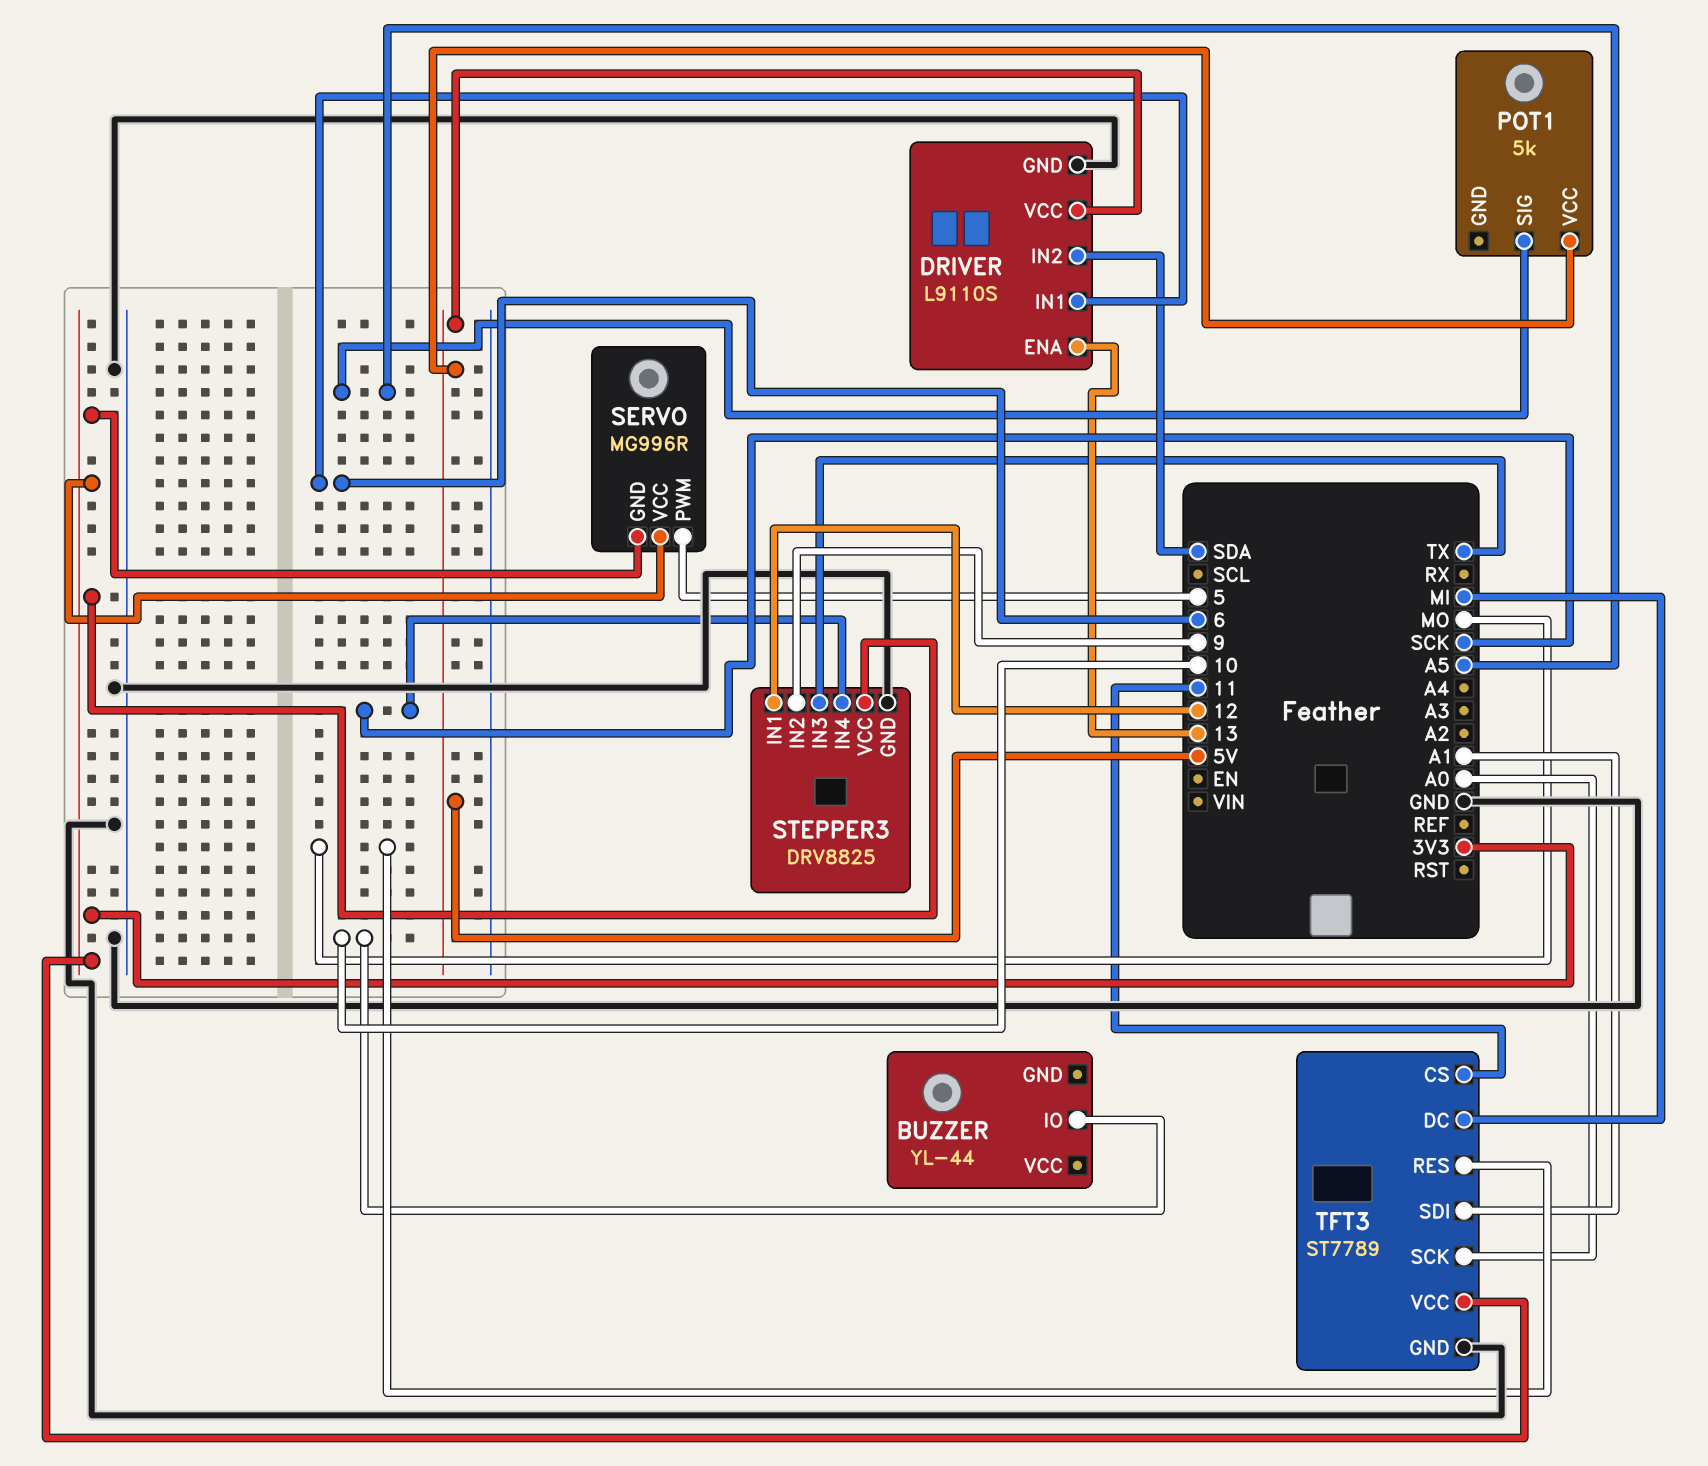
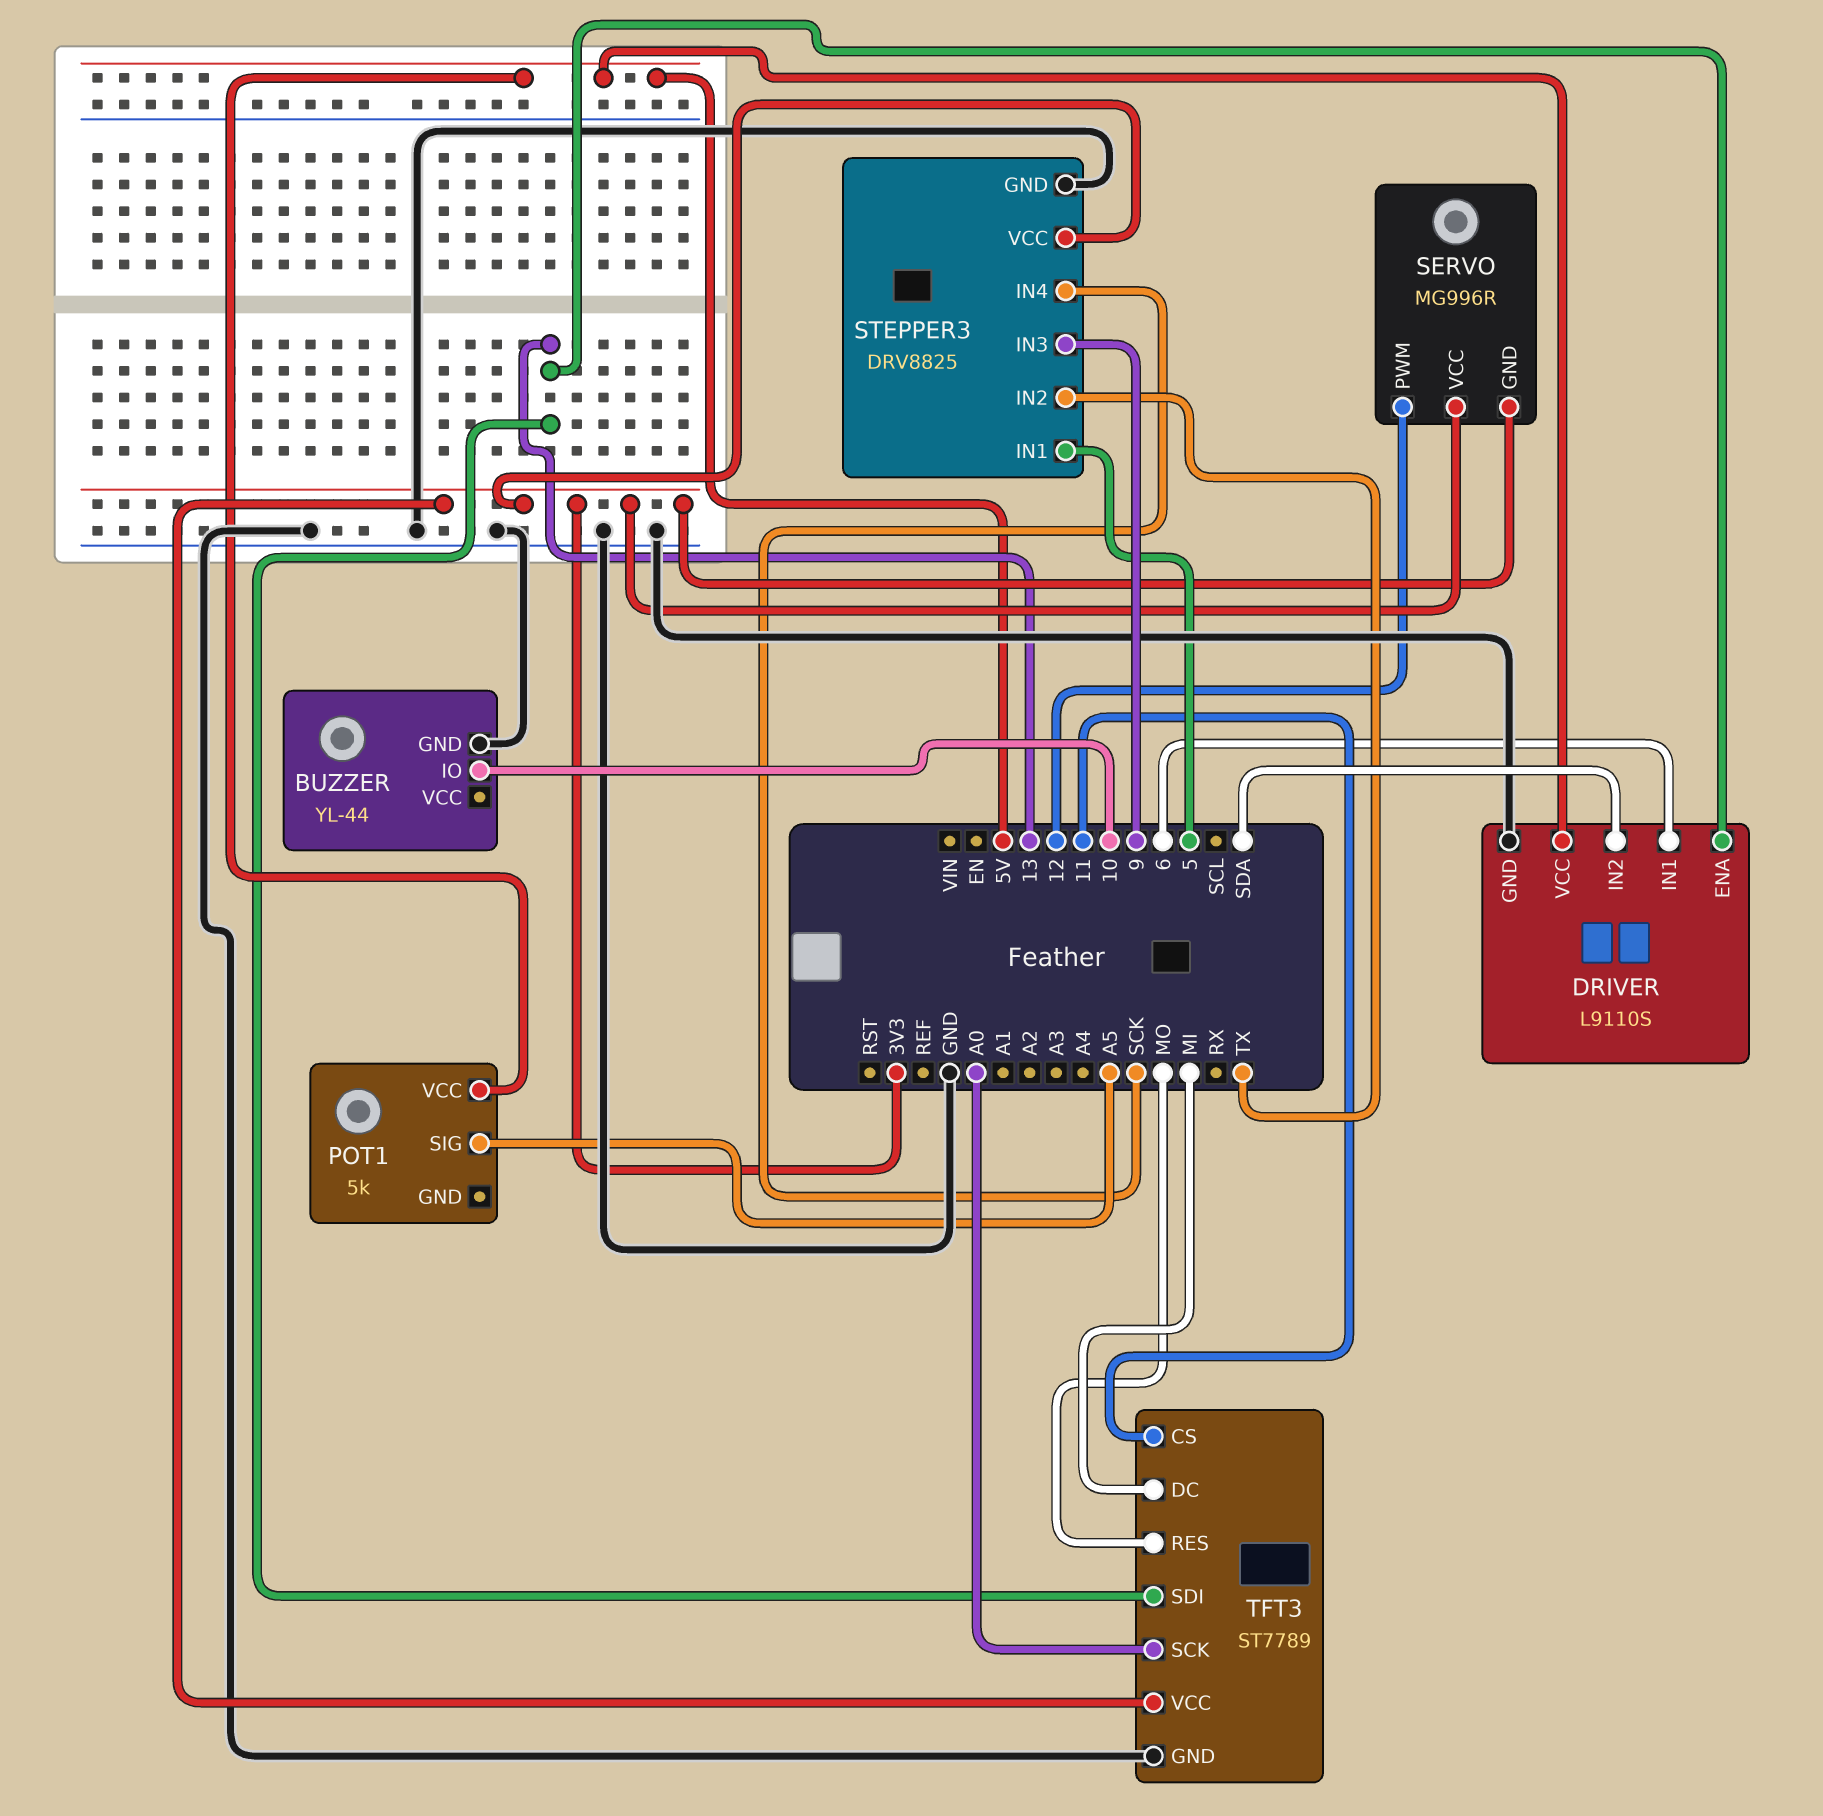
BUZZER pin GND: none -> GND
SERVO pin PWM: 5 -> 12
STEPPER3 pin IN1: 12 -> 5
STEPPER3 pin IN2: 9 -> TX
STEPPER3 pin IN3: TX -> 9
TFT3 pin SDI: A1 -> 13

